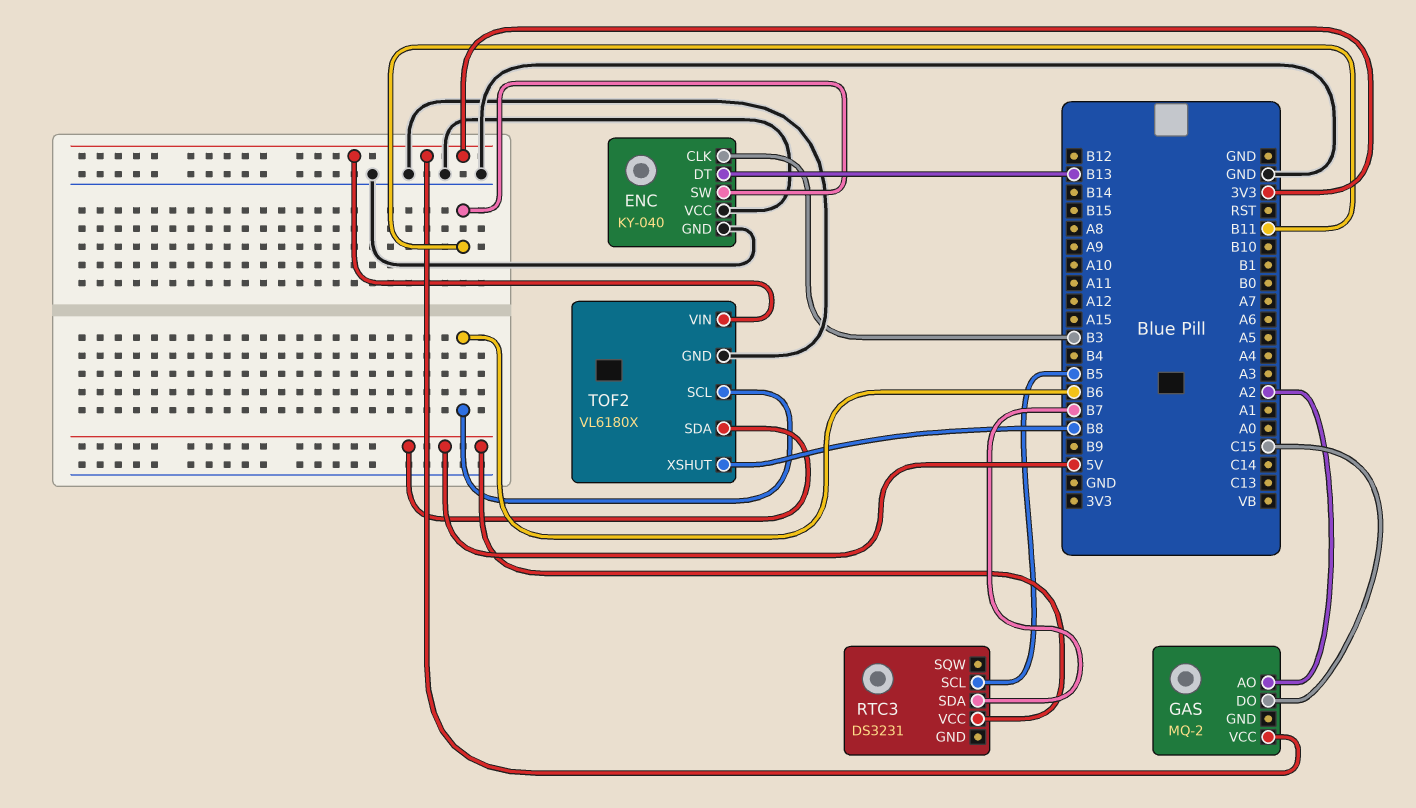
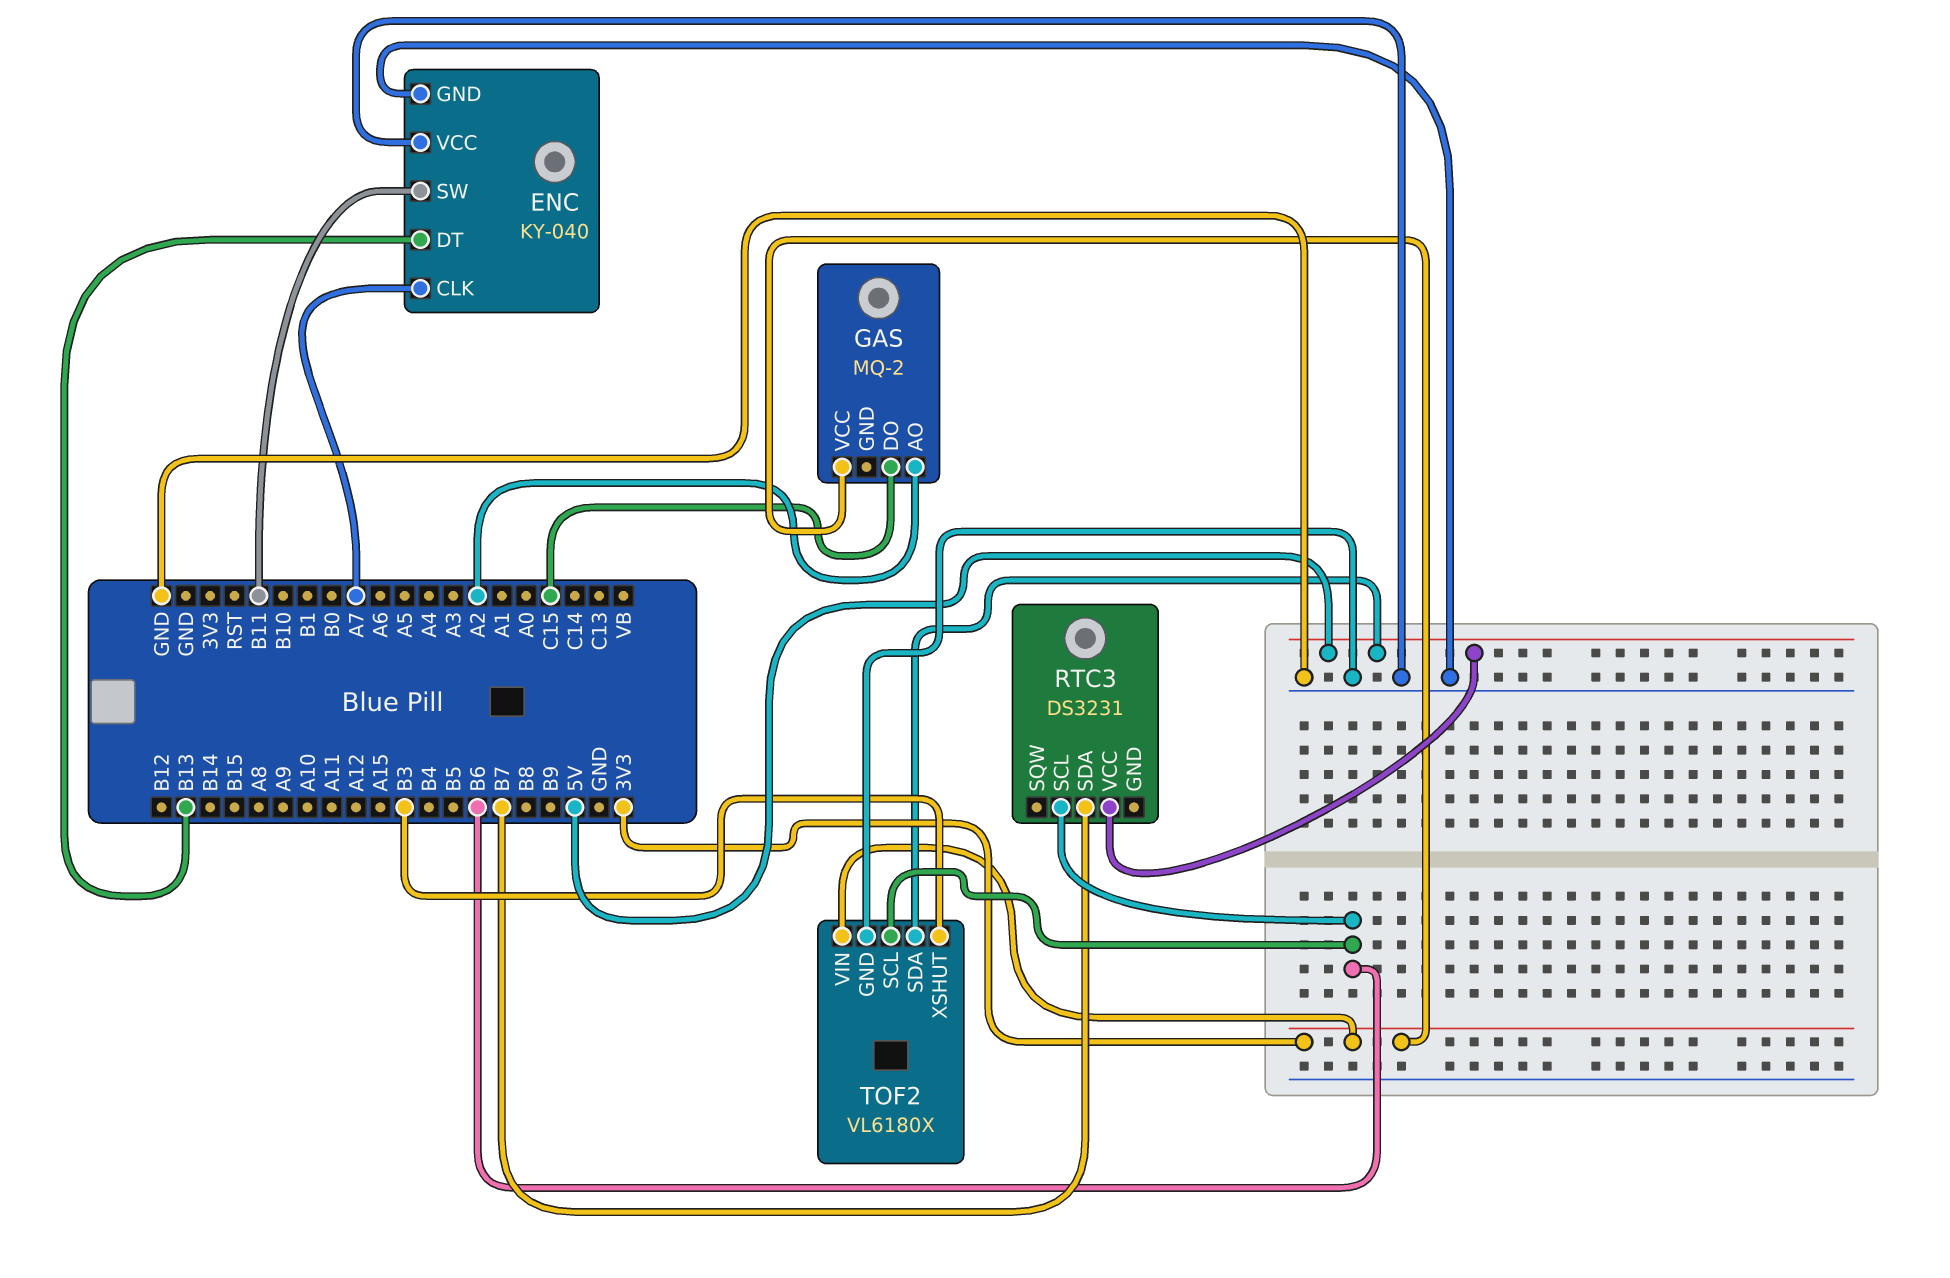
ENC pin CLK: B3 -> A7
RTC3 pin SCL: B5 -> B6
TOF2 pin XSHUT: B8 -> B3

